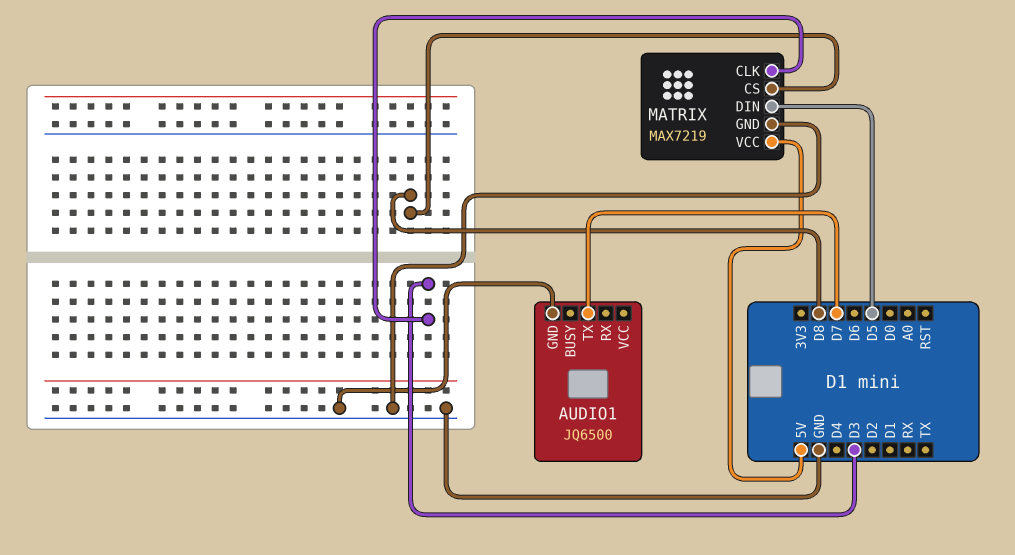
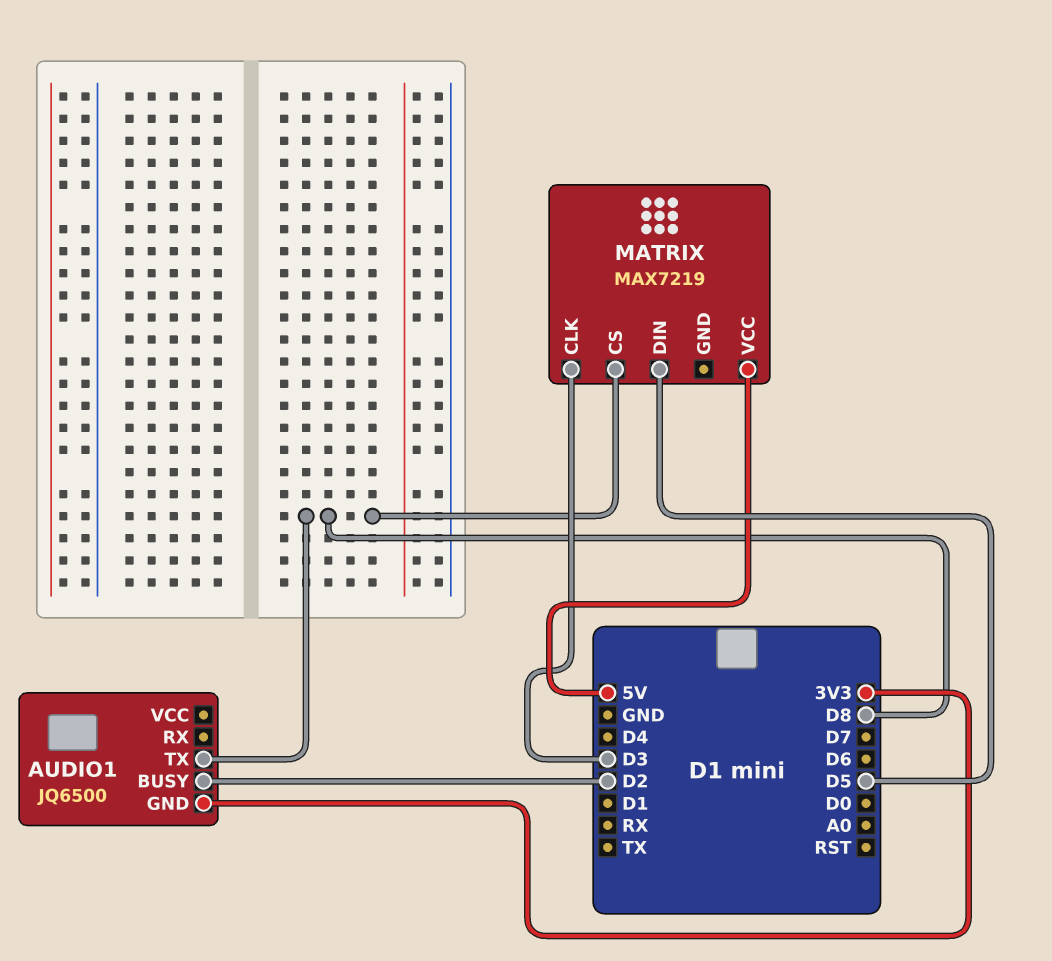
AUDIO1 pin BUSY: none -> D2
AUDIO1 pin GND: GND -> 3V3
AUDIO1 pin TX: D7 -> D8
MATRIX pin GND: GND -> none

